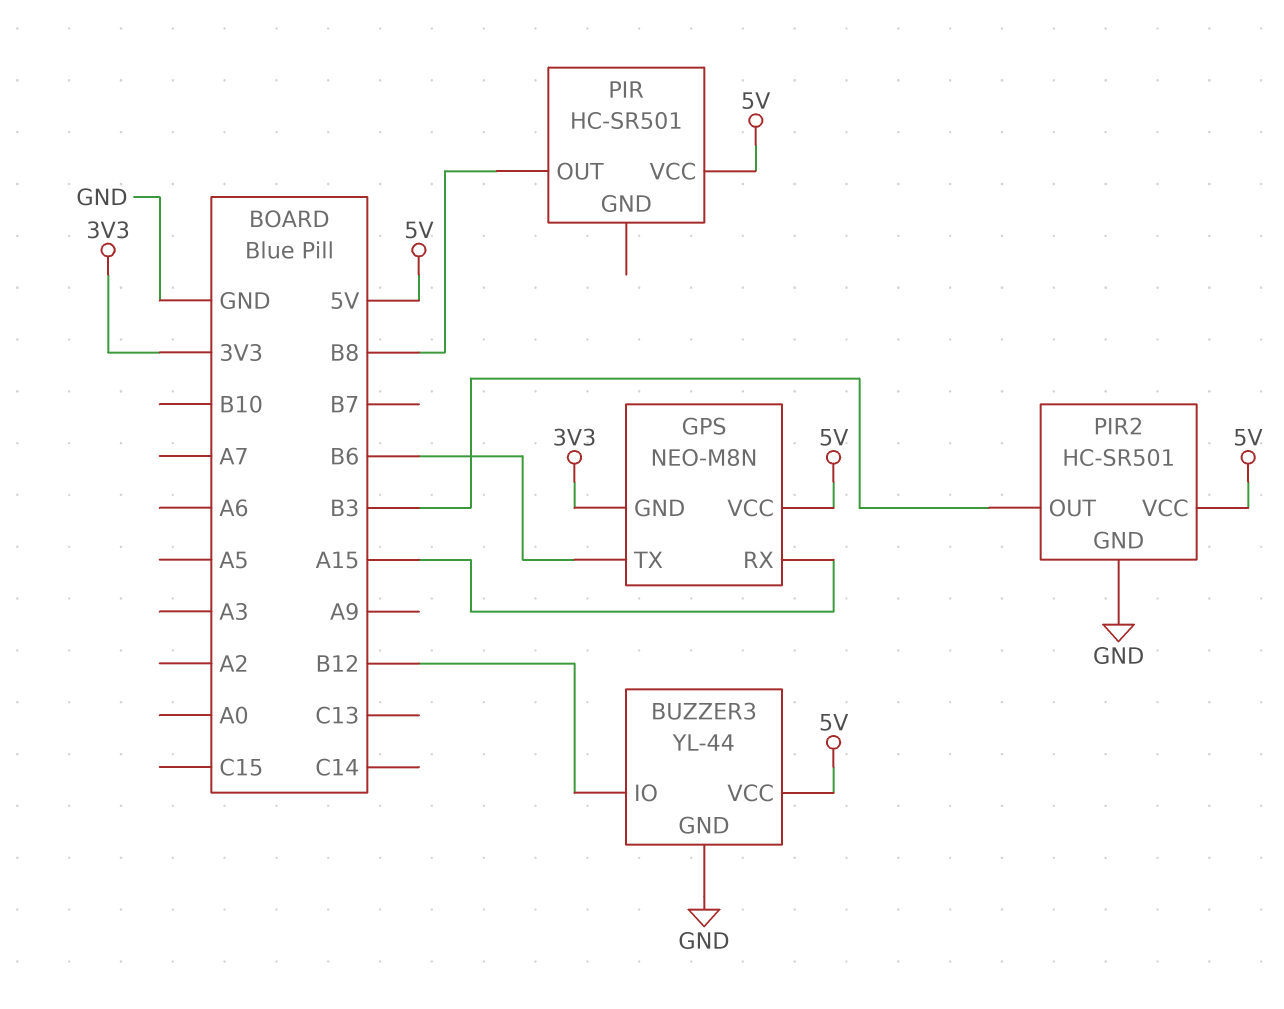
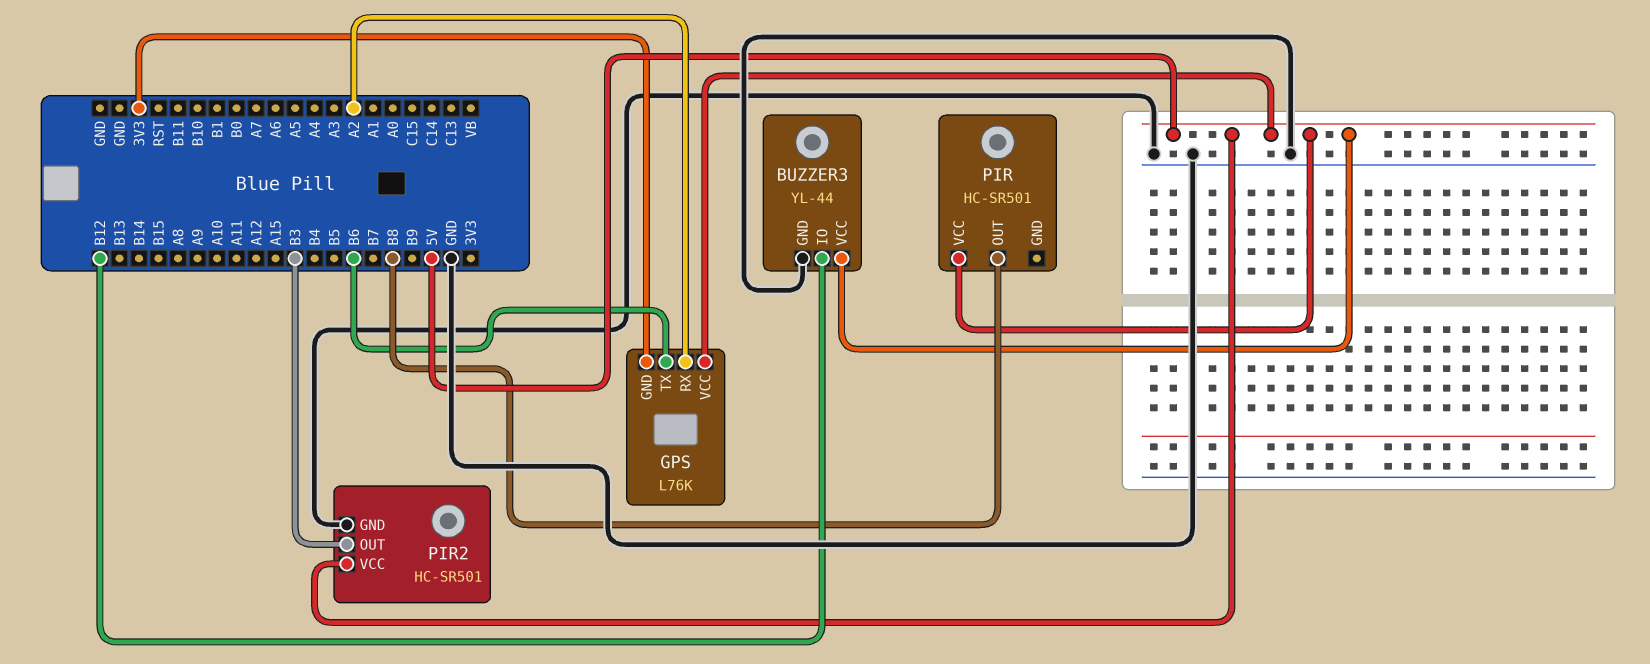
GPS: NEO-M8N -> L76K
GPS pin RX: A15 -> A2

